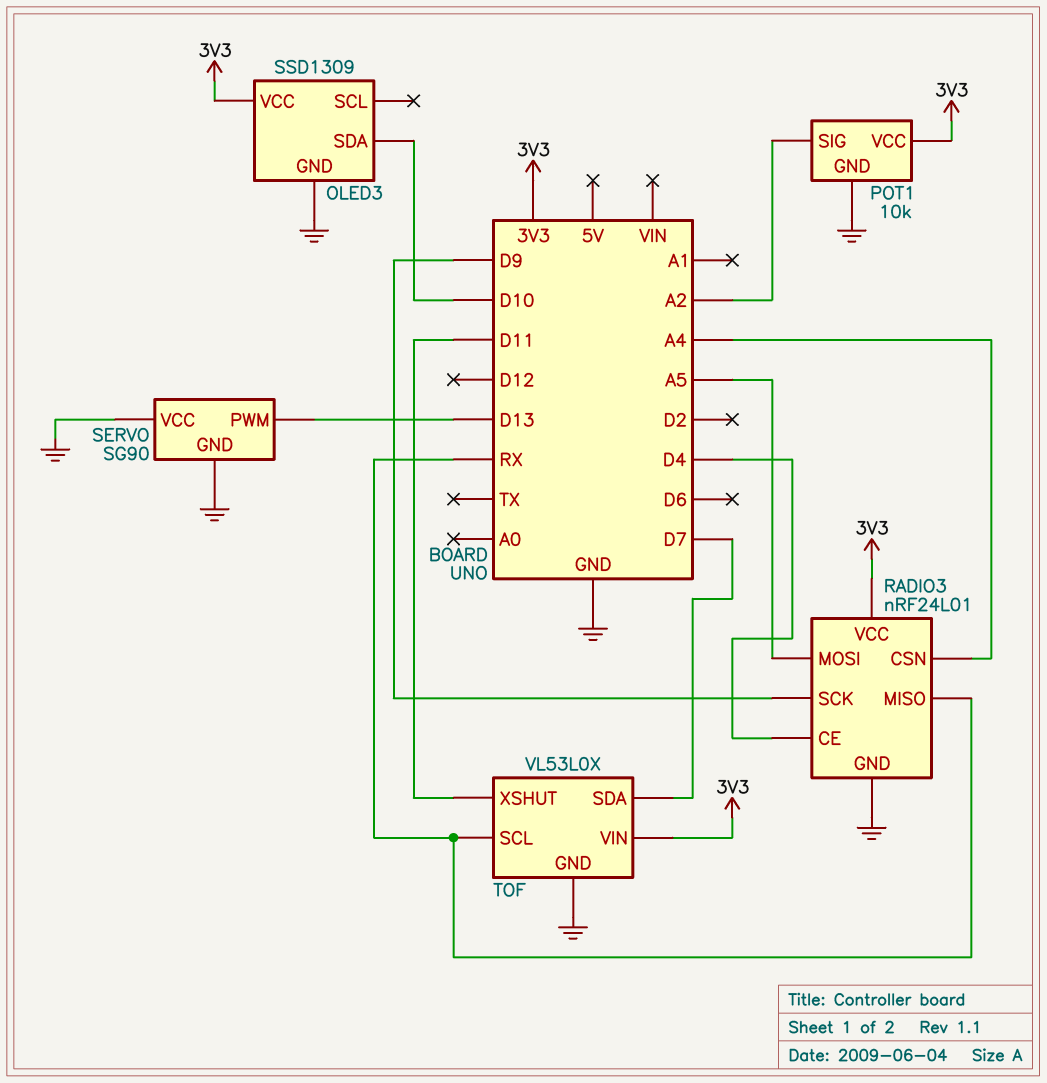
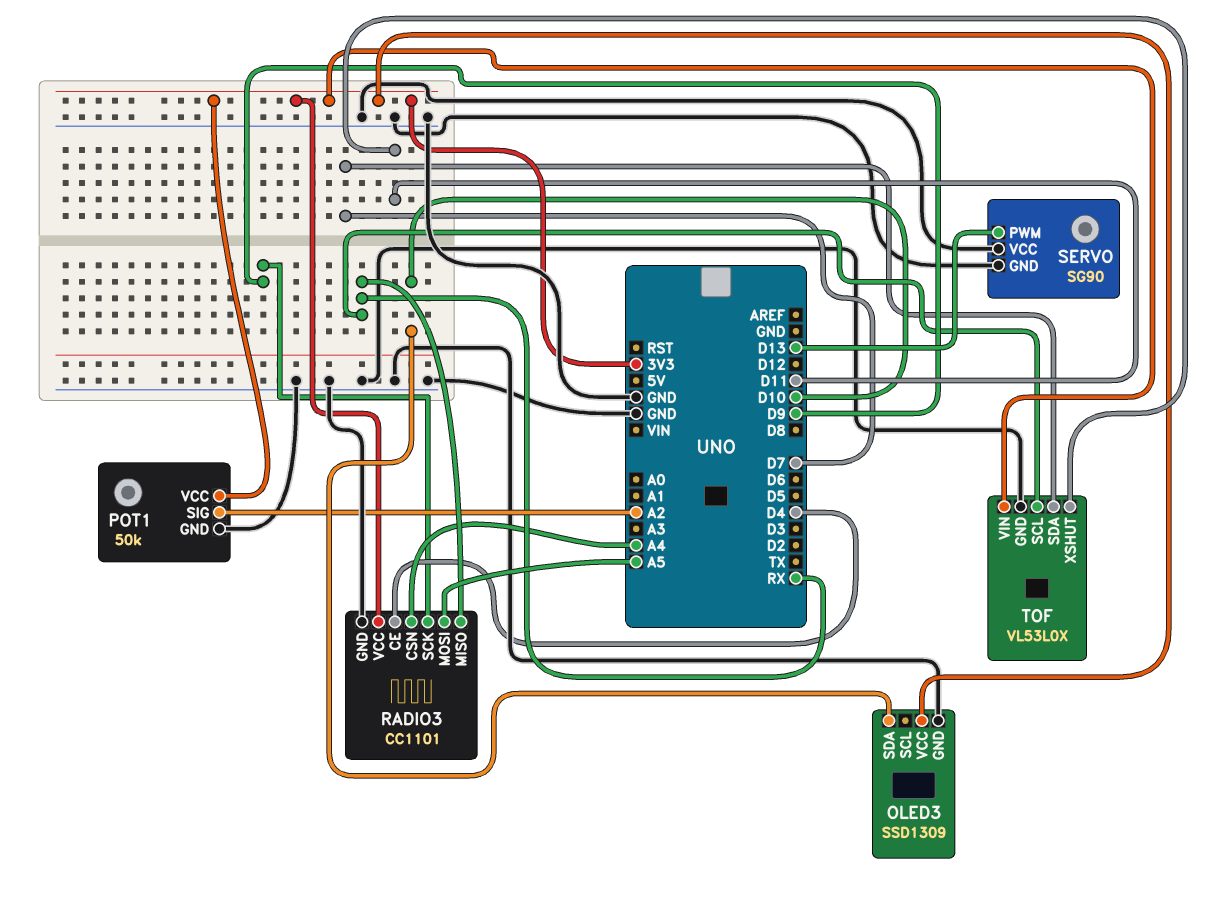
POT1: 10k -> 50k
RADIO3: nRF24L01 -> CC1101

